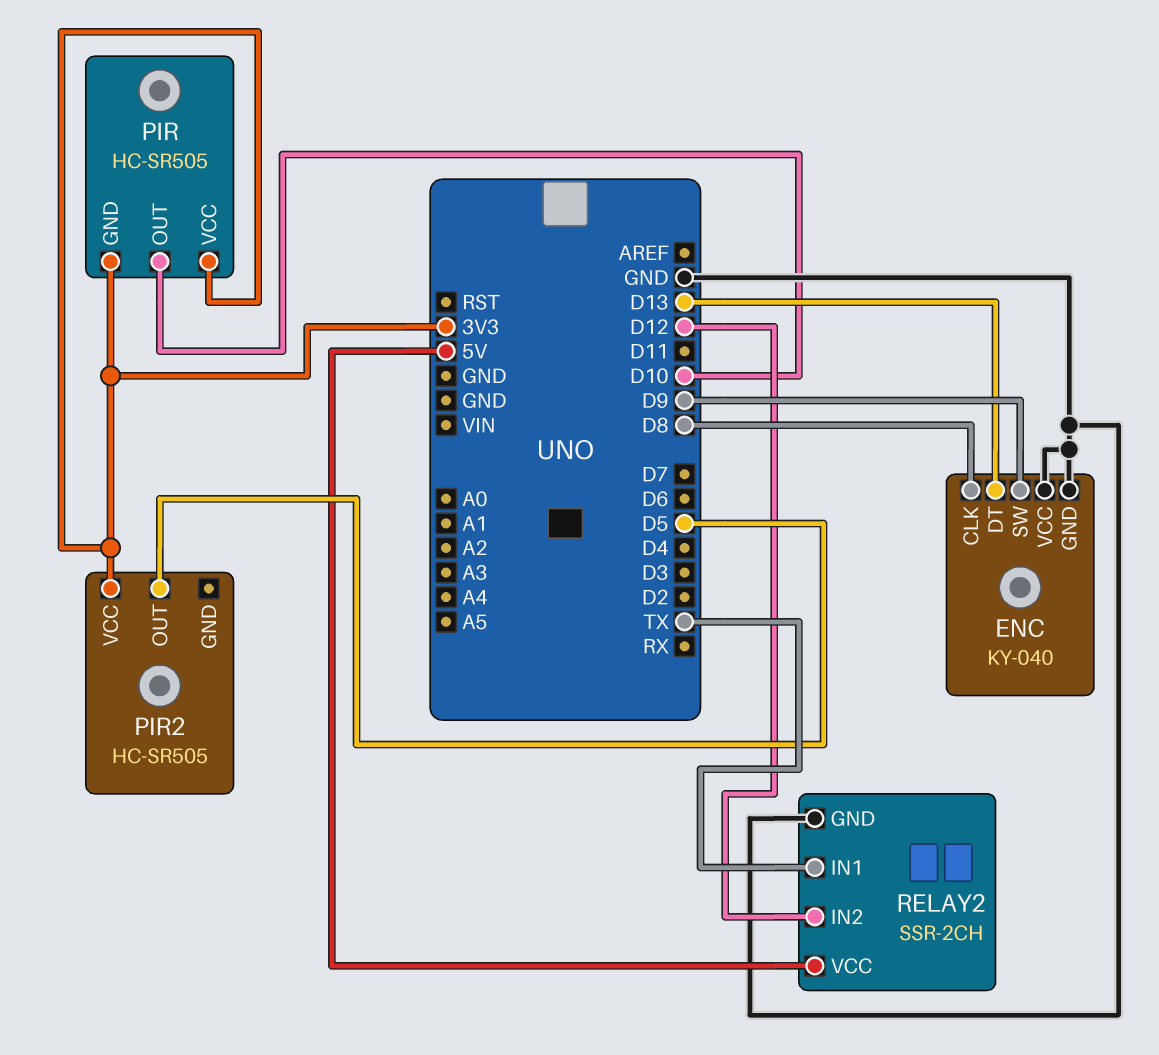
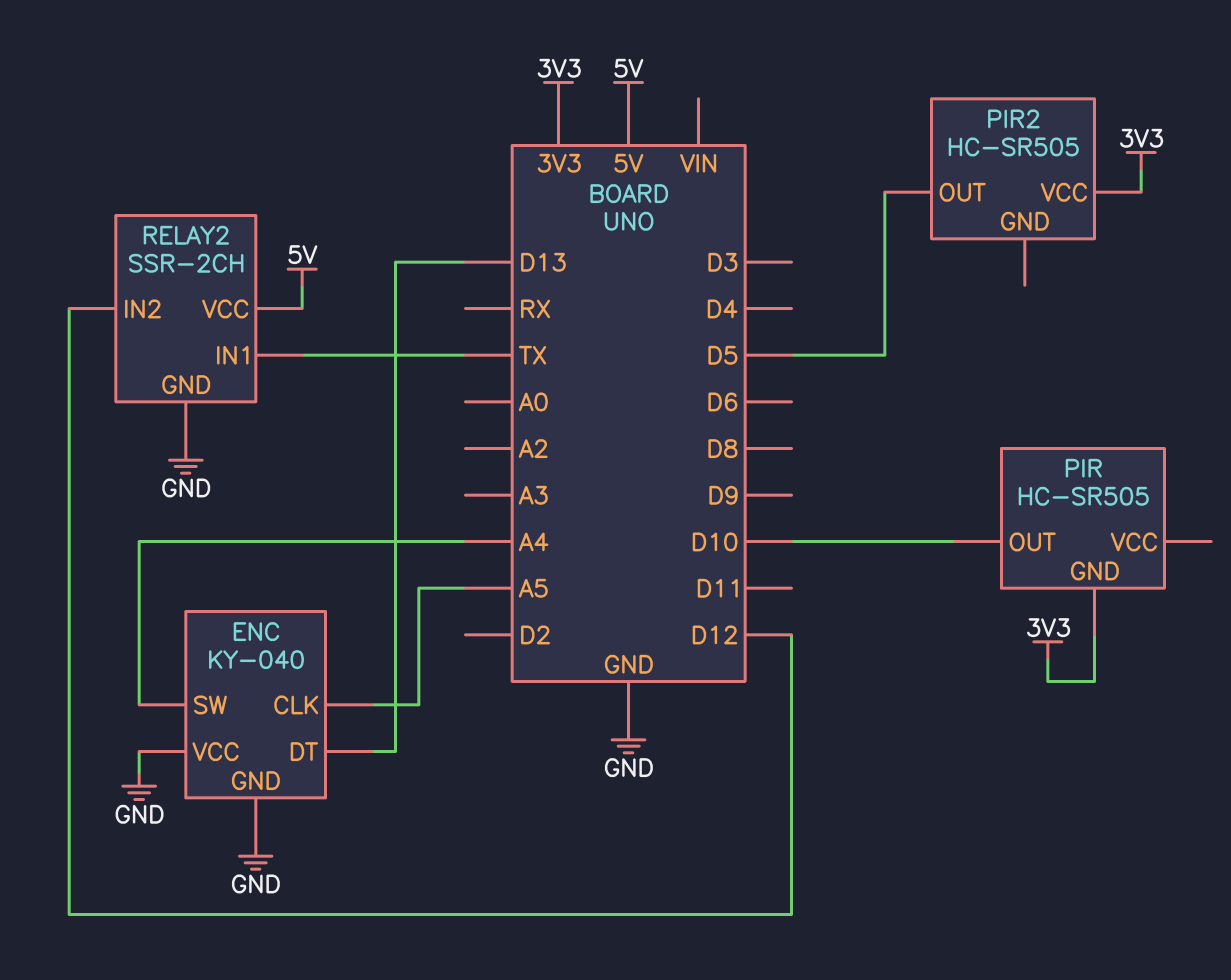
ENC pin CLK: D8 -> A5
ENC pin SW: D9 -> A4
PIR pin VCC: 3V3 -> none

